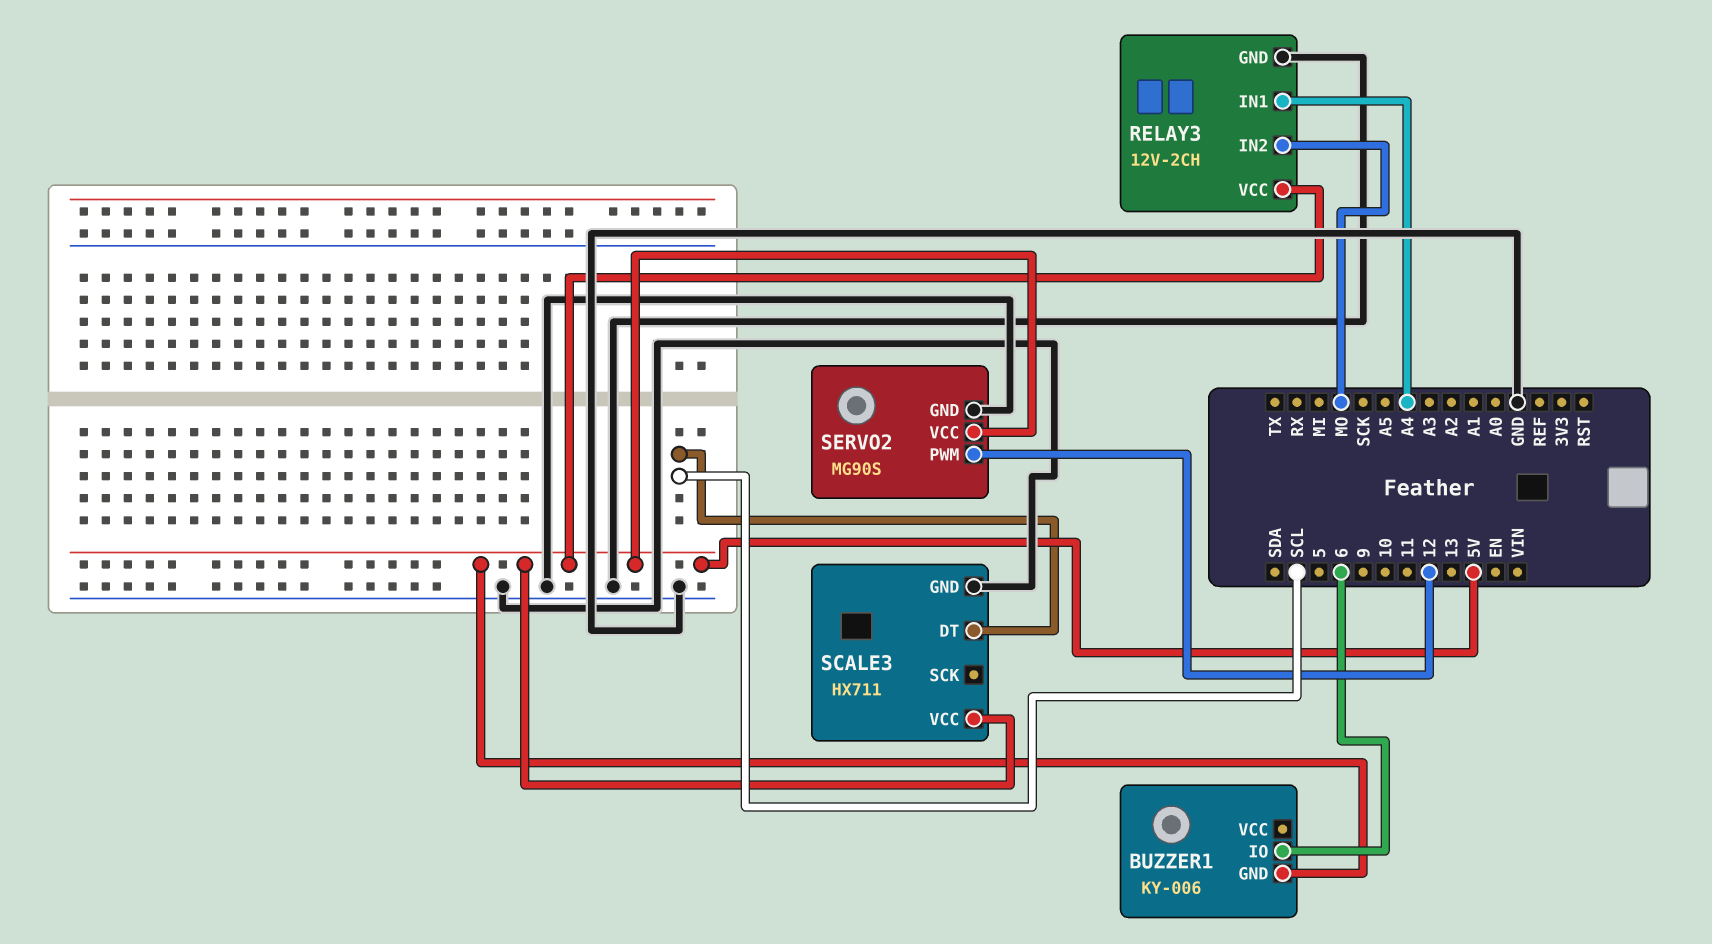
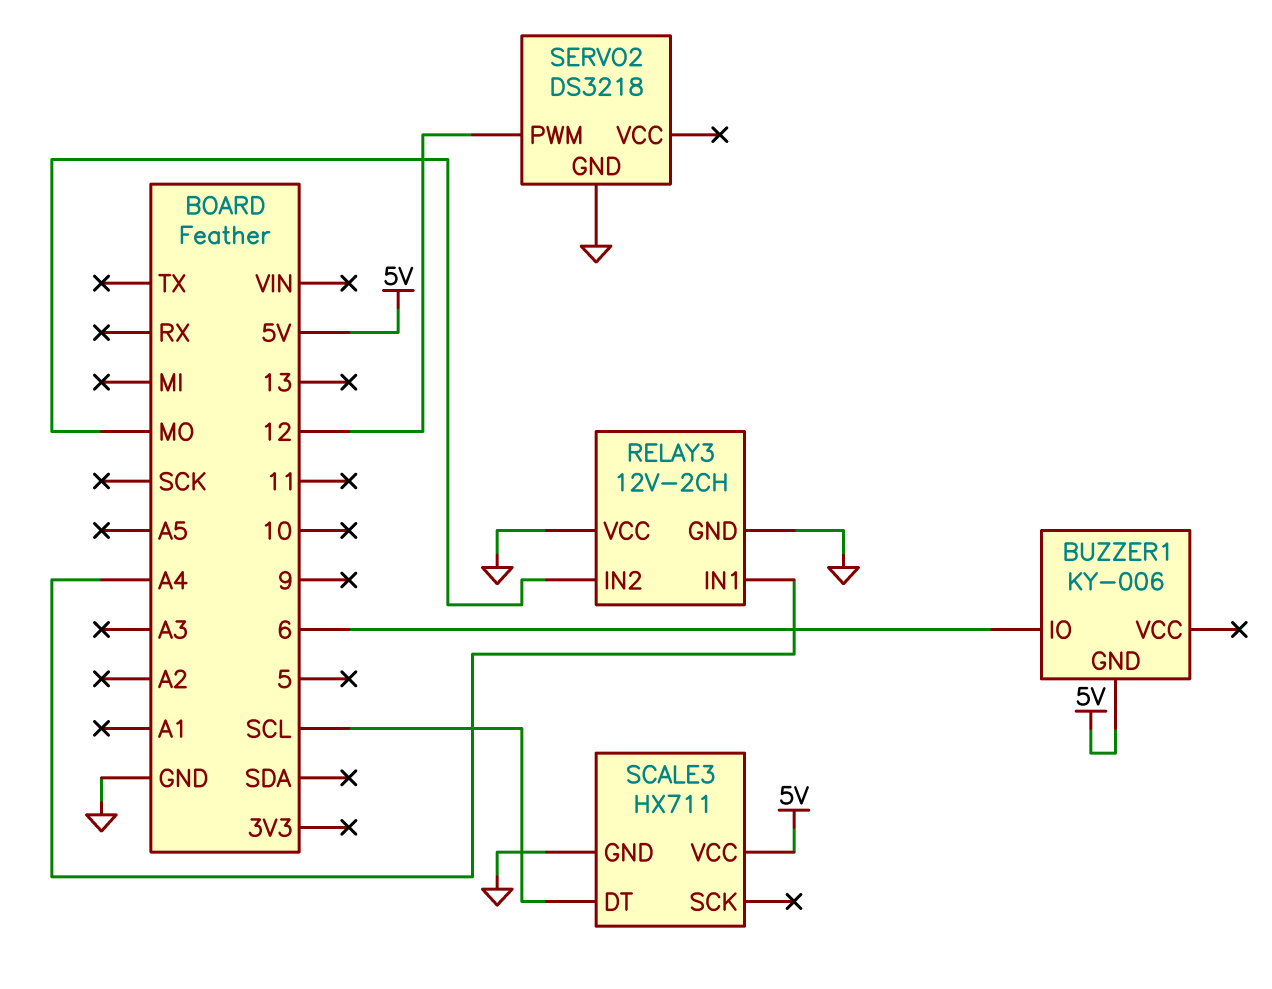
RELAY3 pin VCC: 5V -> GND
SERVO2: MG90S -> DS3218
SERVO2 pin VCC: 5V -> none

